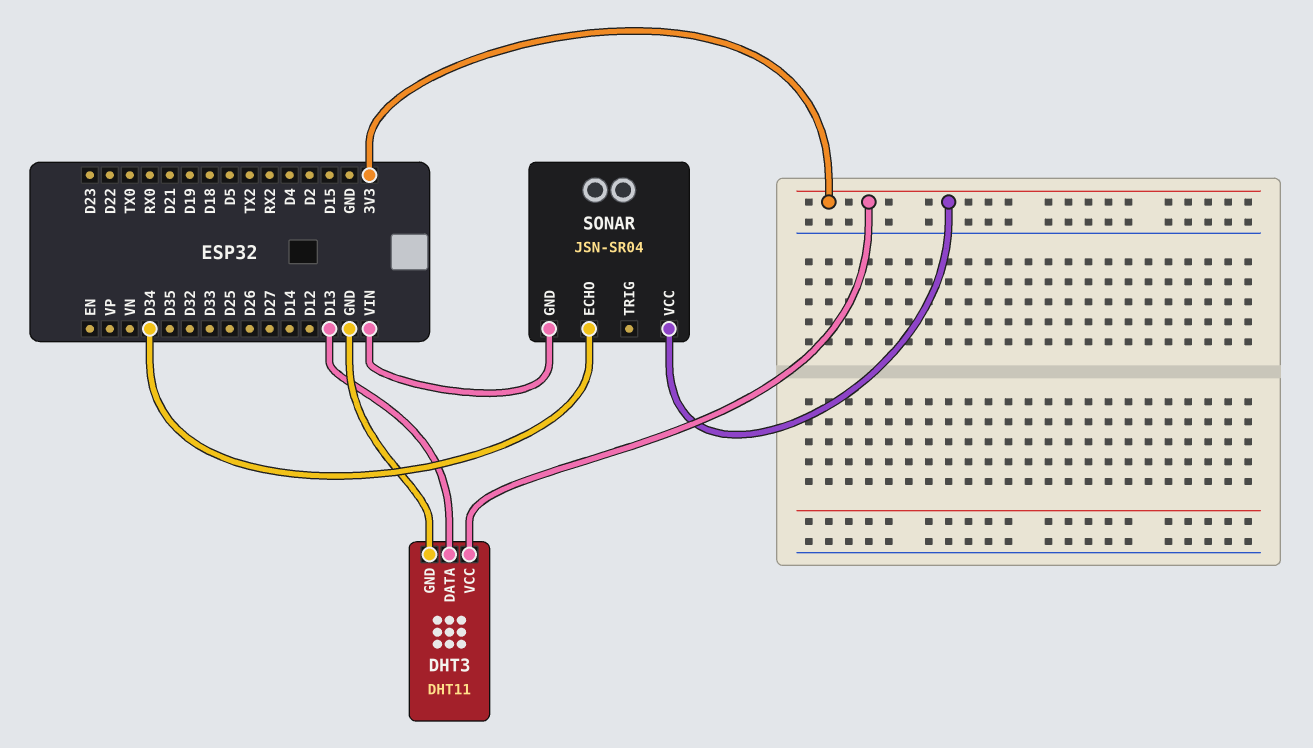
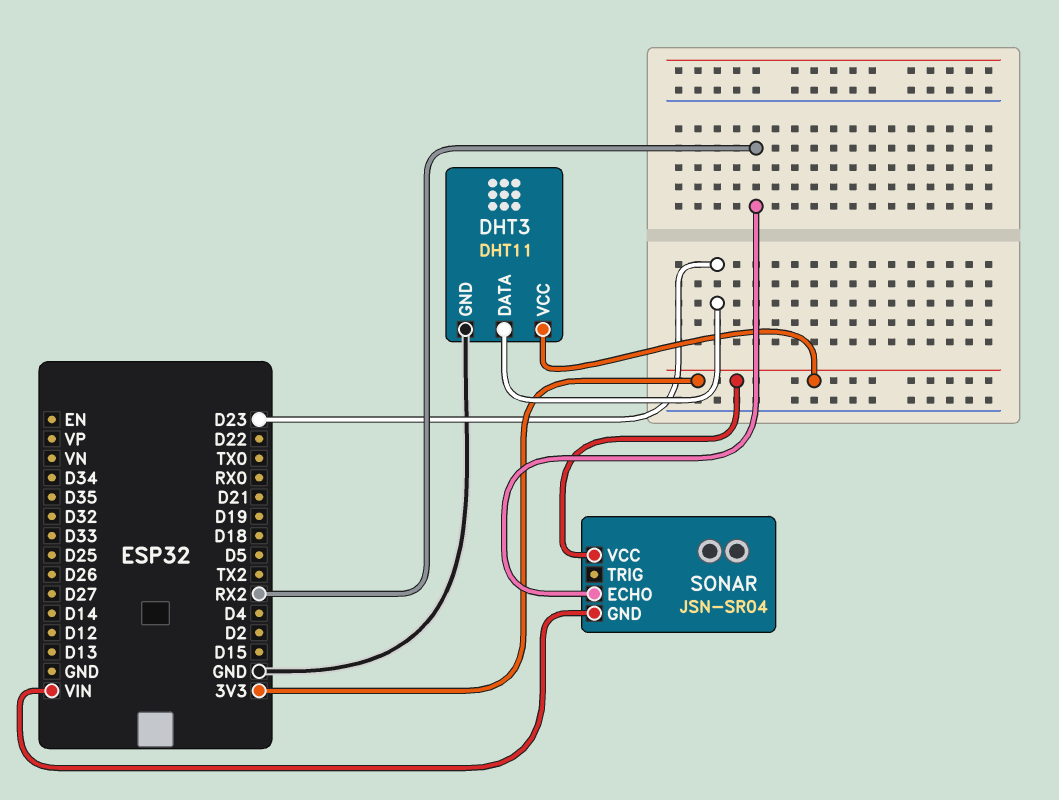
DHT3 pin DATA: D13 -> D23
SONAR pin ECHO: D34 -> RX2

